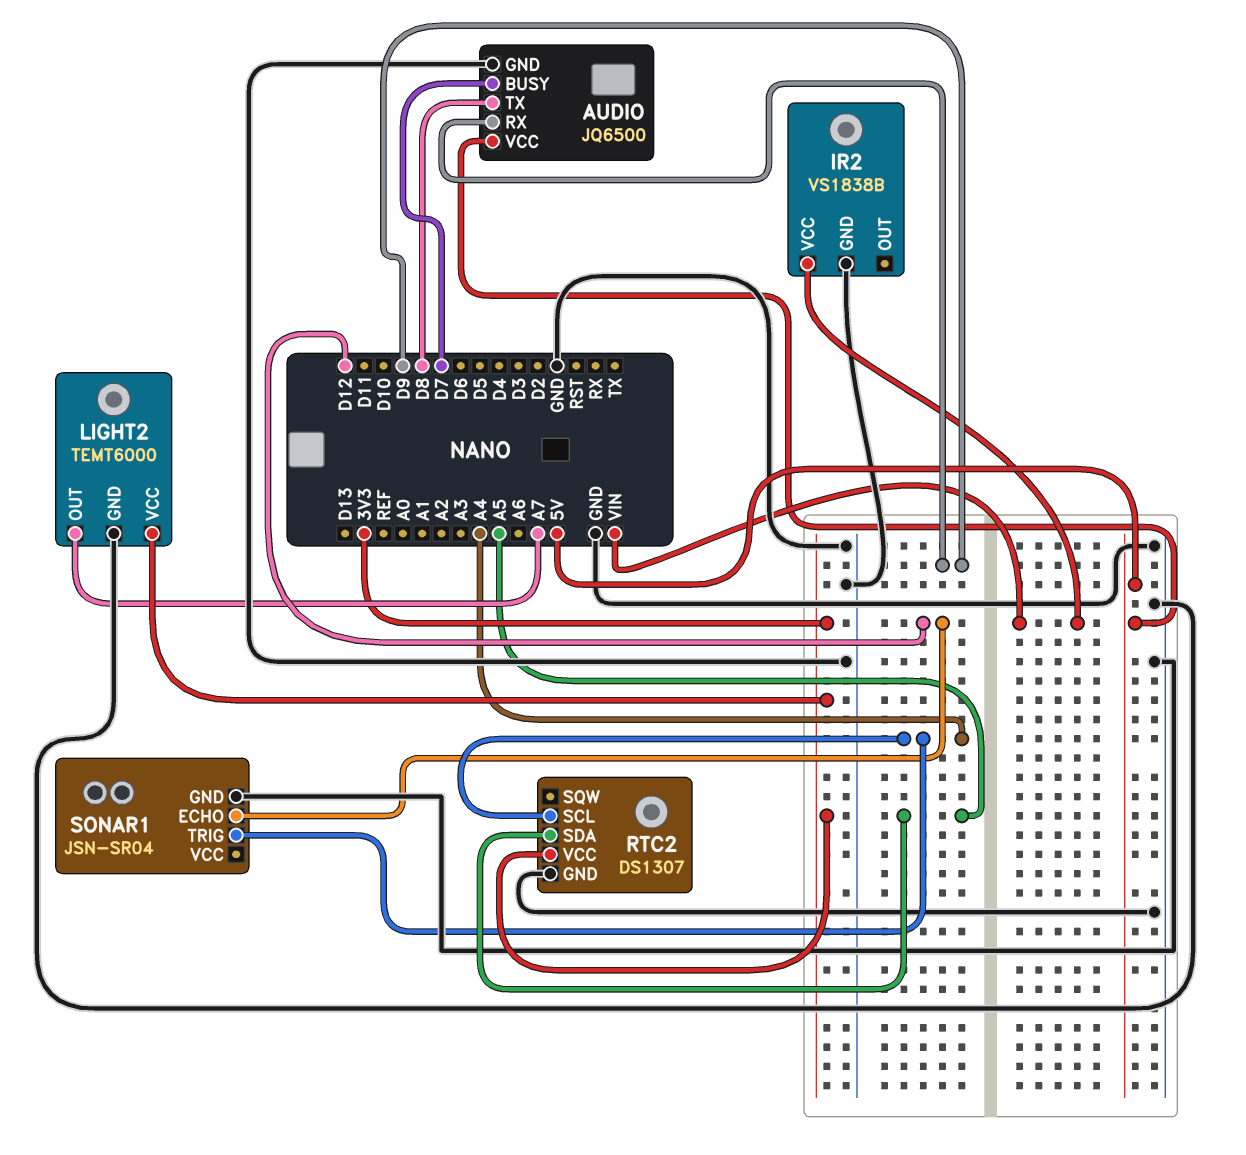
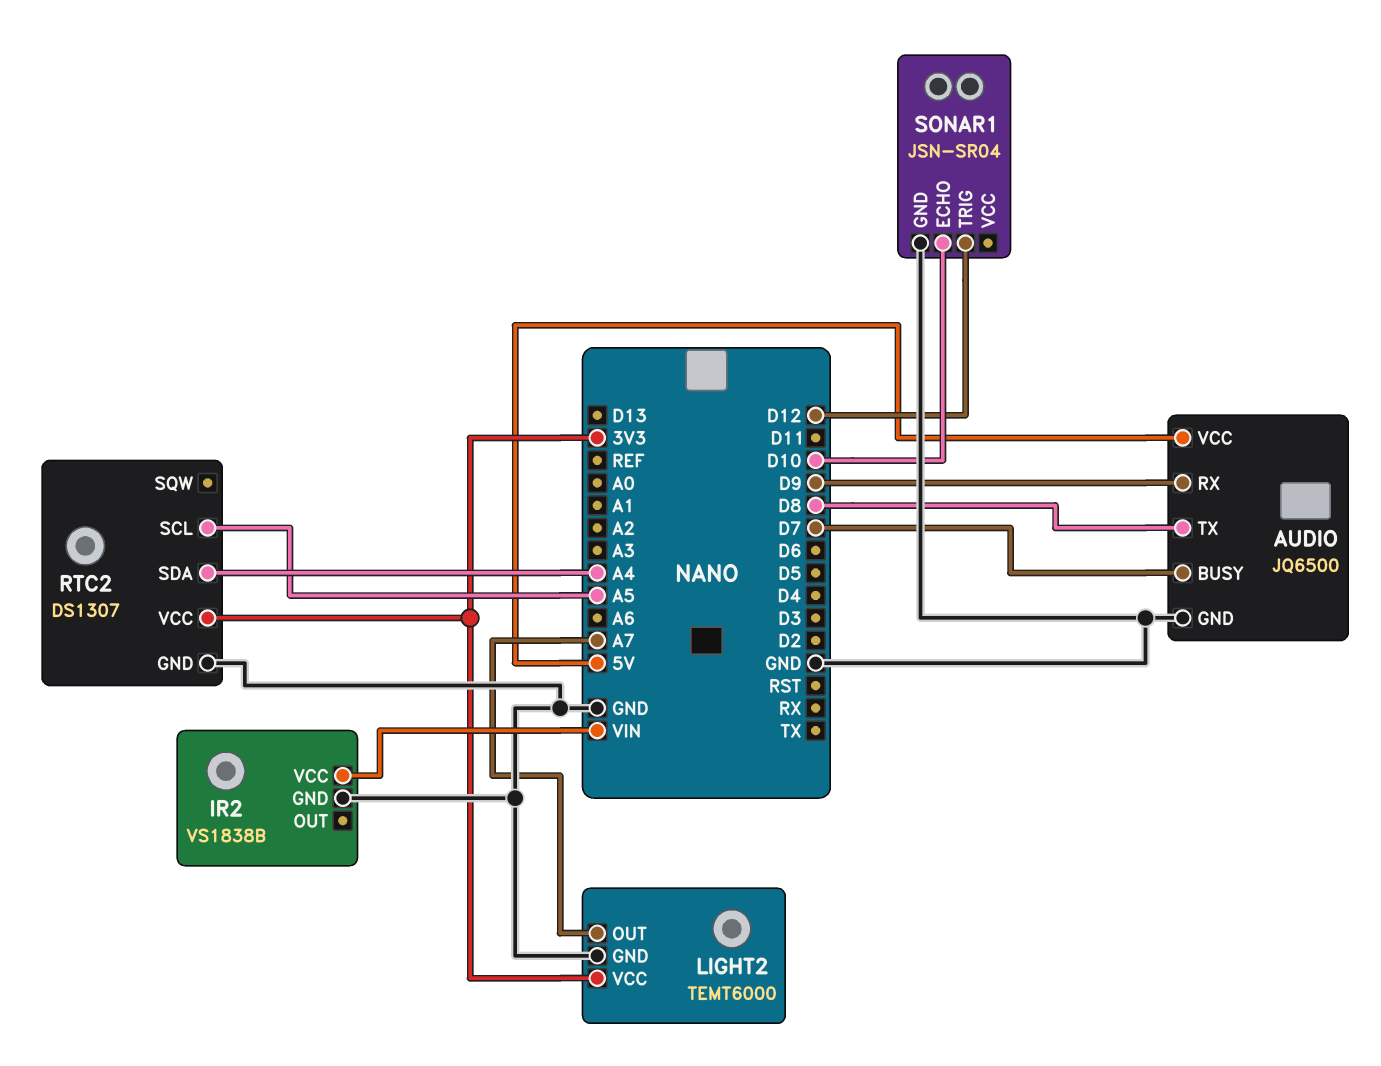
RTC2 pin SCL: A4 -> A5
RTC2 pin SDA: A5 -> A4
SONAR1 pin ECHO: D12 -> D10
SONAR1 pin TRIG: A4 -> D12

